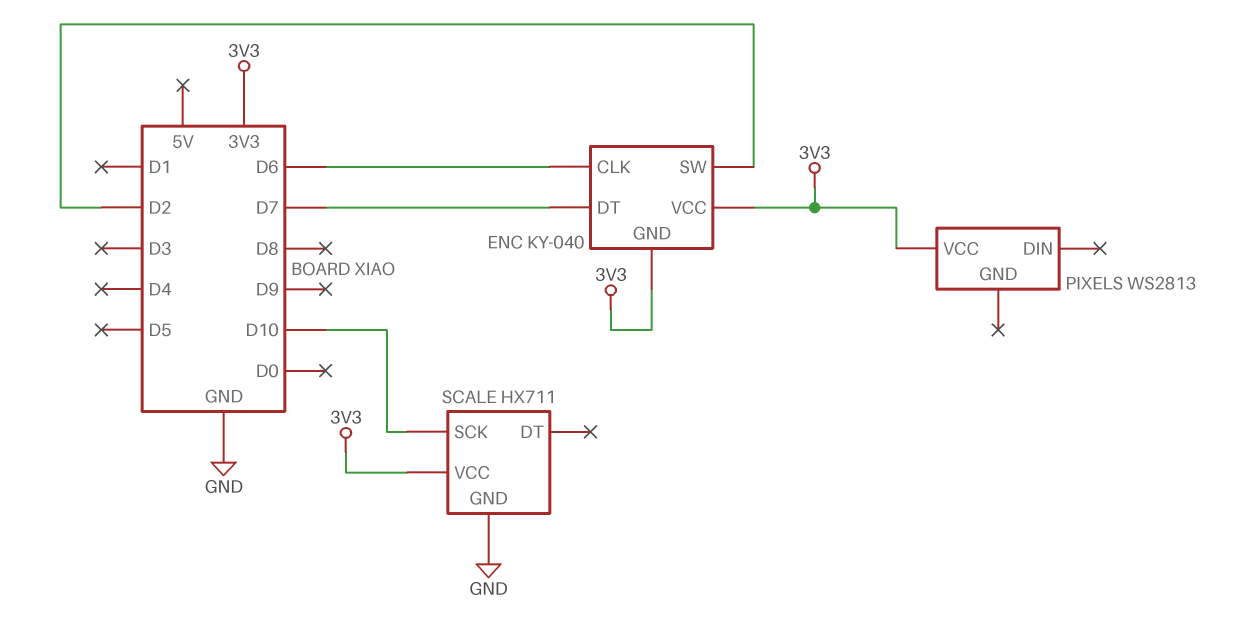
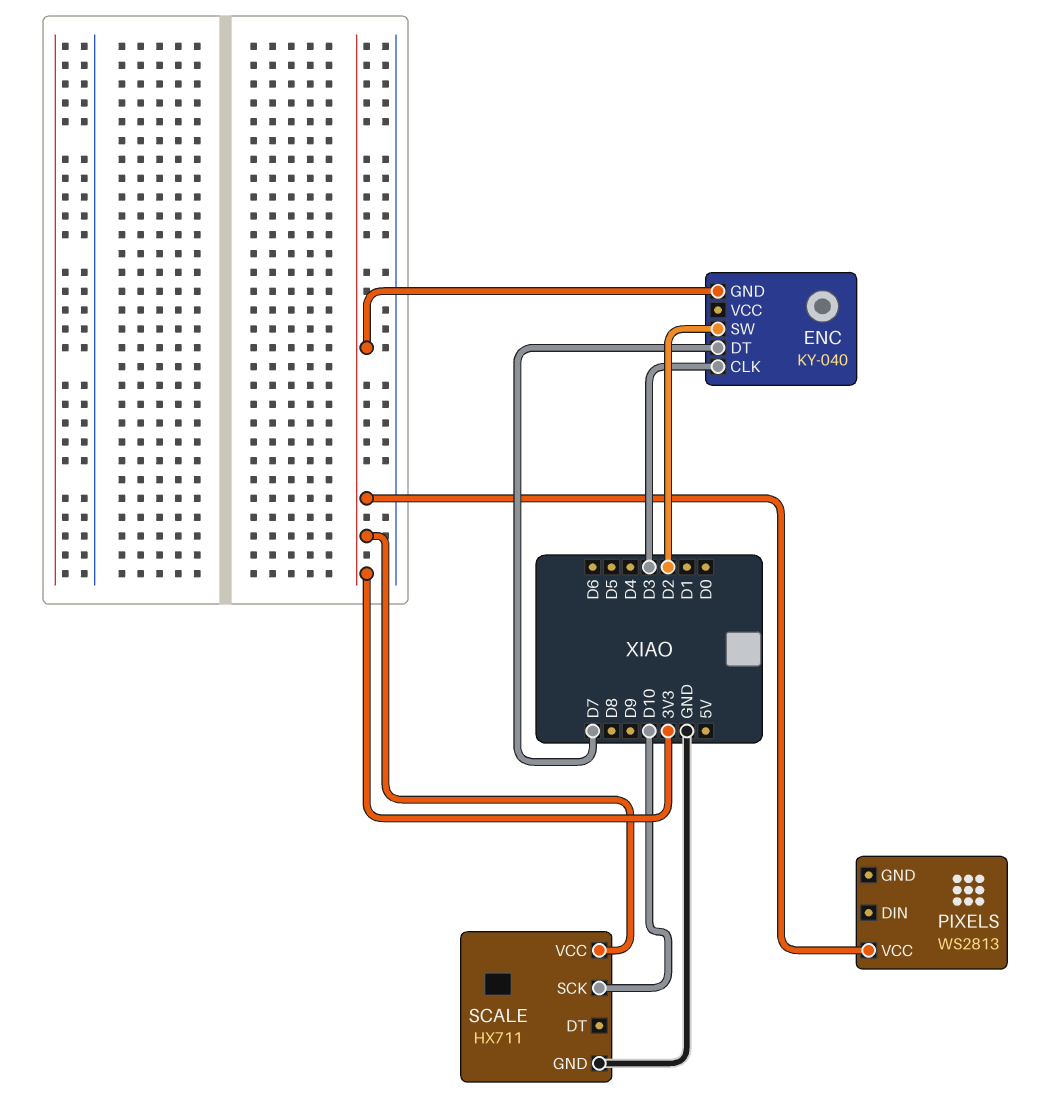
ENC pin CLK: D6 -> D3
ENC pin VCC: 3V3 -> none

